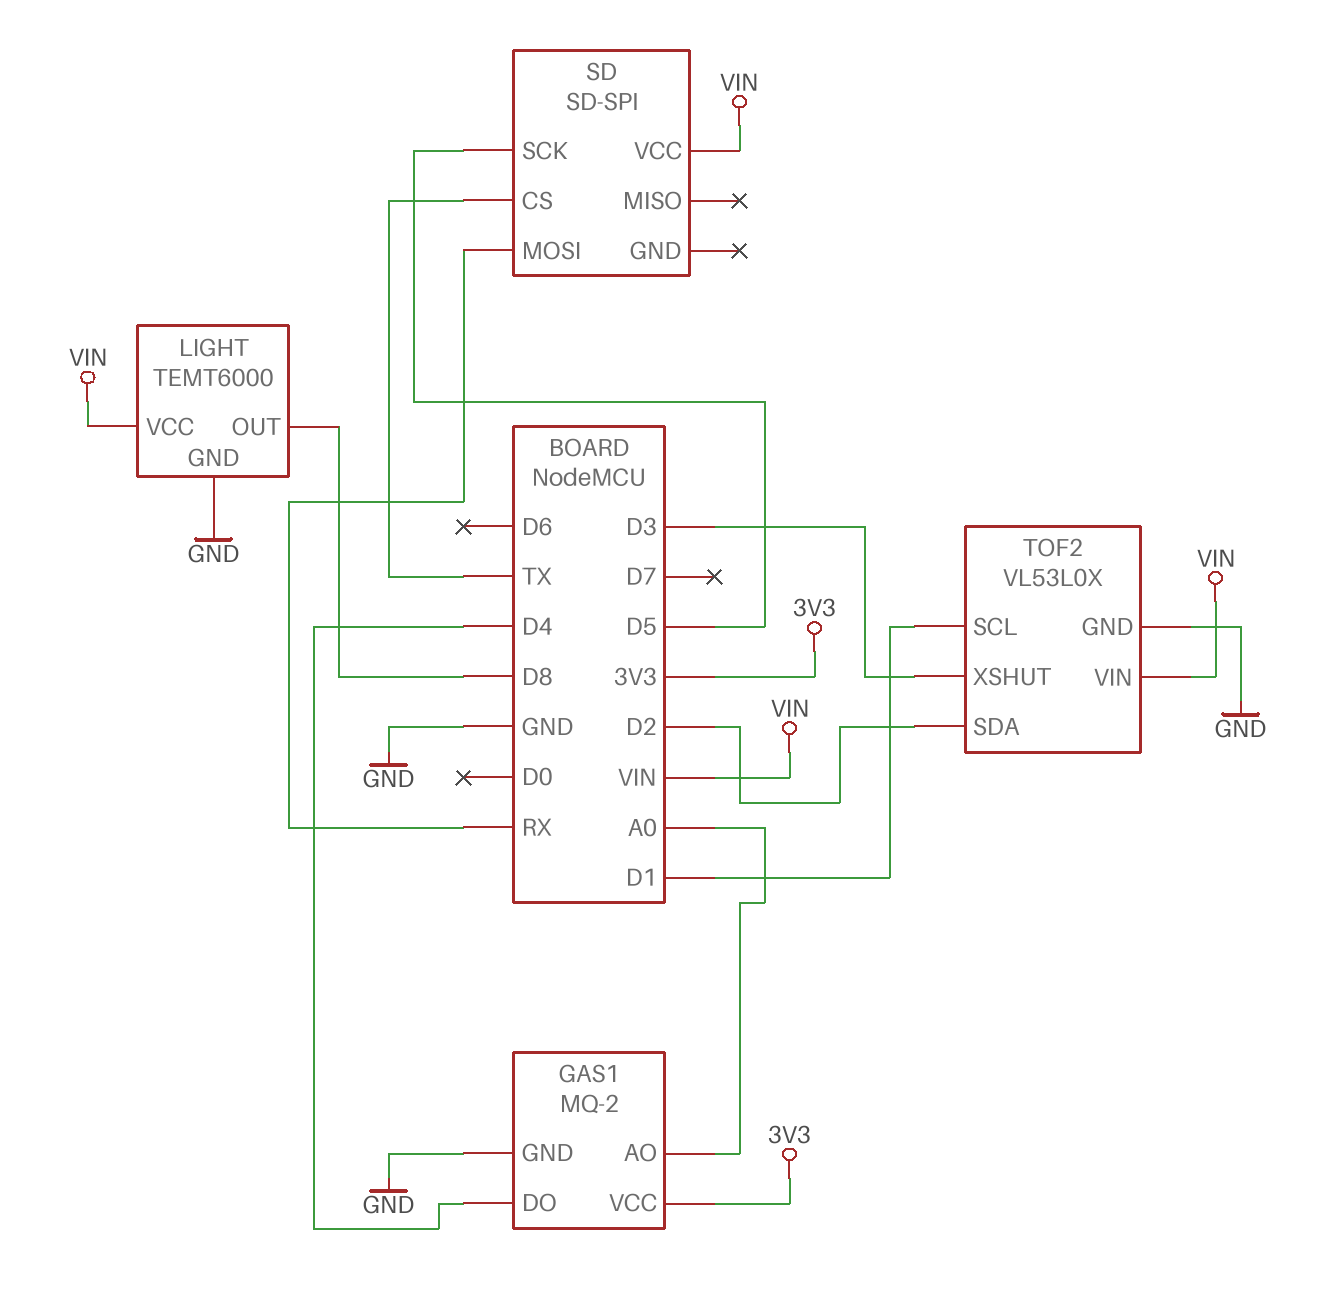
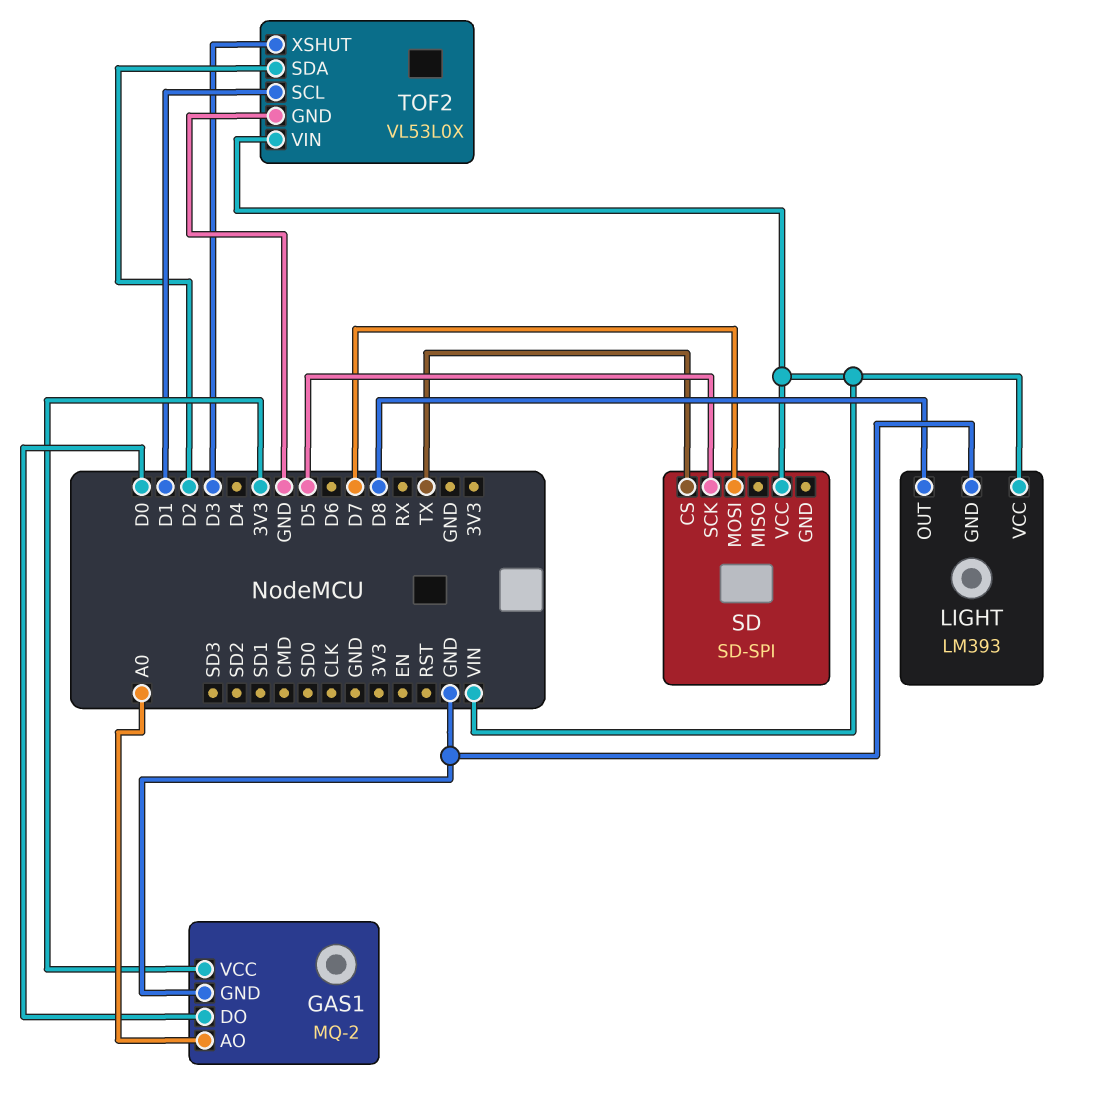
GAS1 pin DO: D4 -> D0
LIGHT: TEMT6000 -> LM393
SD pin MOSI: RX -> D7

